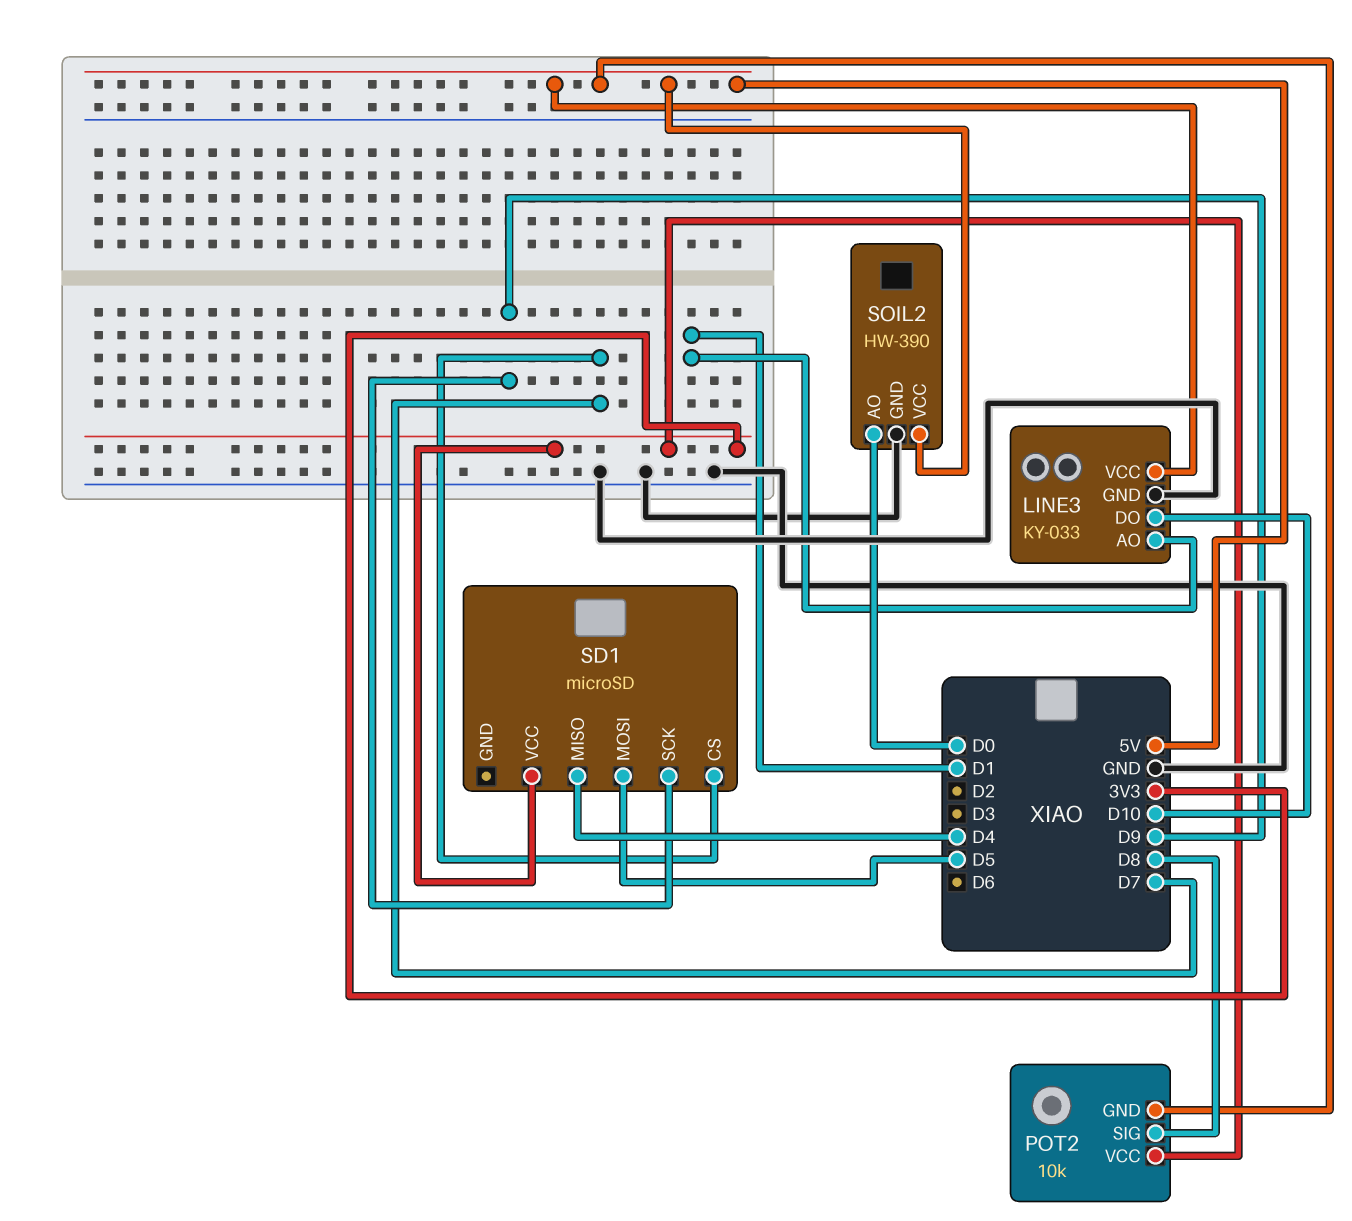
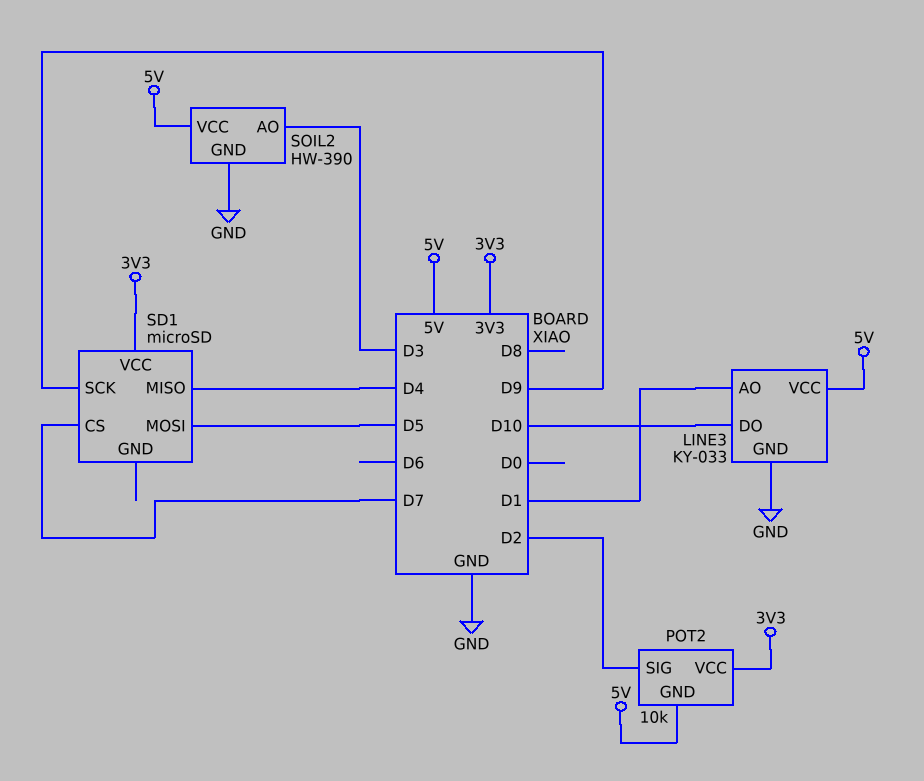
POT2 pin SIG: D8 -> D2
SOIL2 pin AO: D0 -> D3

